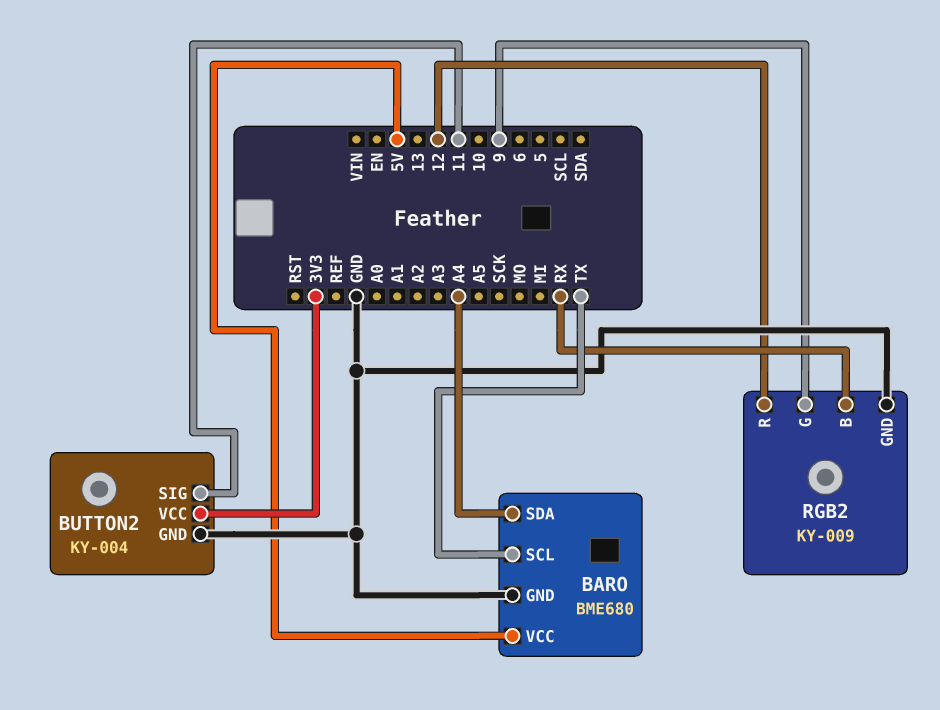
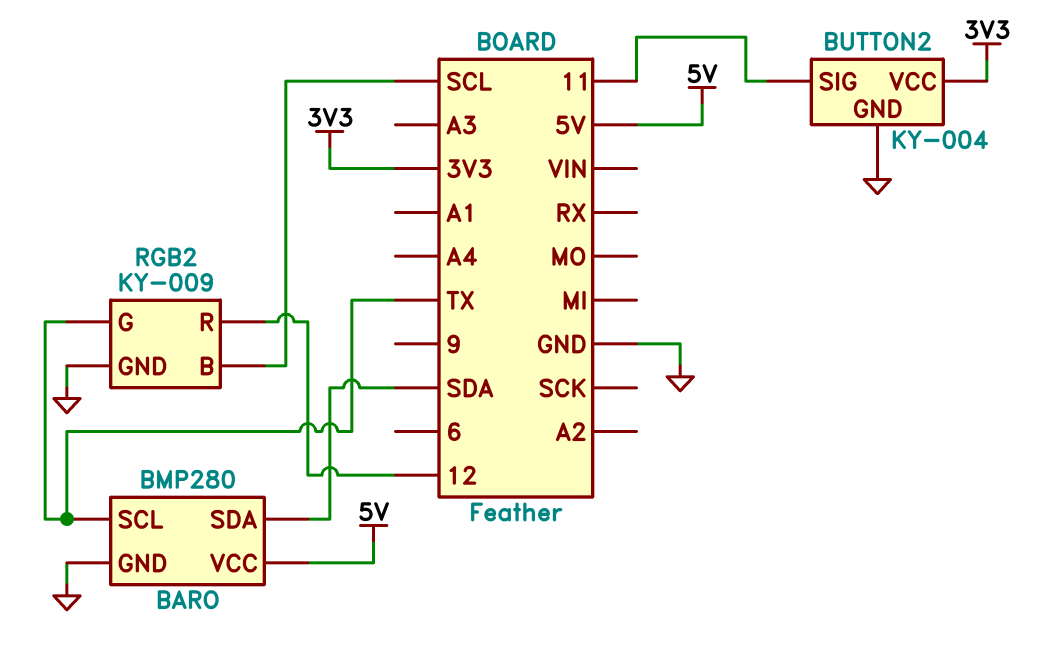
BARO: BME680 -> BMP280
BARO pin SDA: A4 -> SDA
RGB2 pin B: RX -> SCL
RGB2 pin G: 9 -> TX

